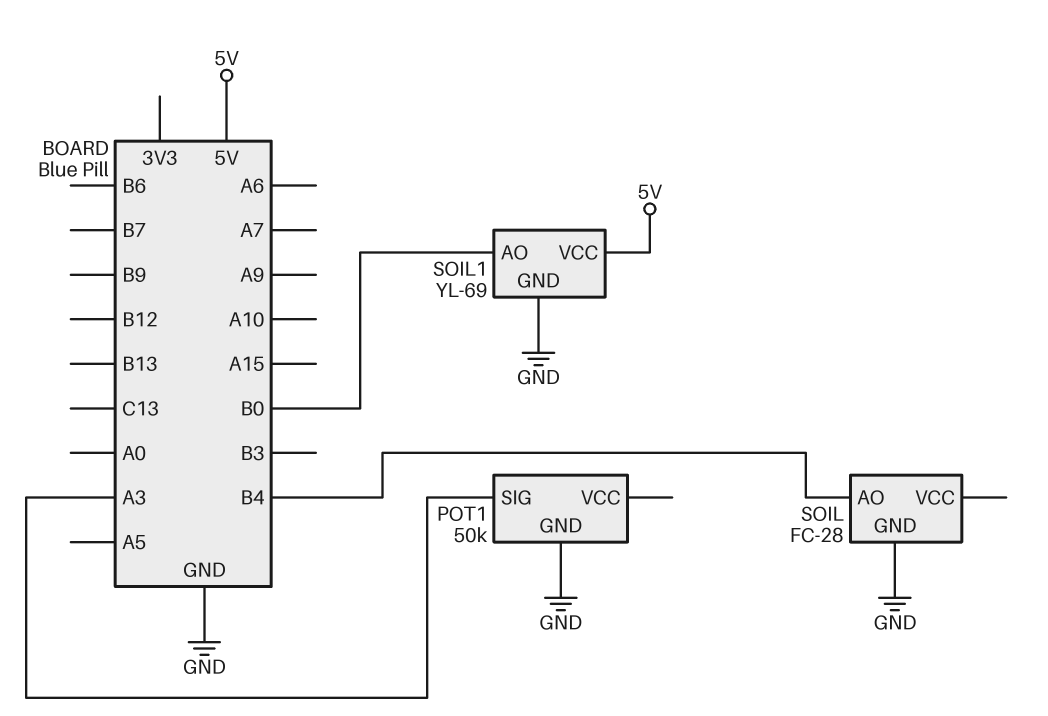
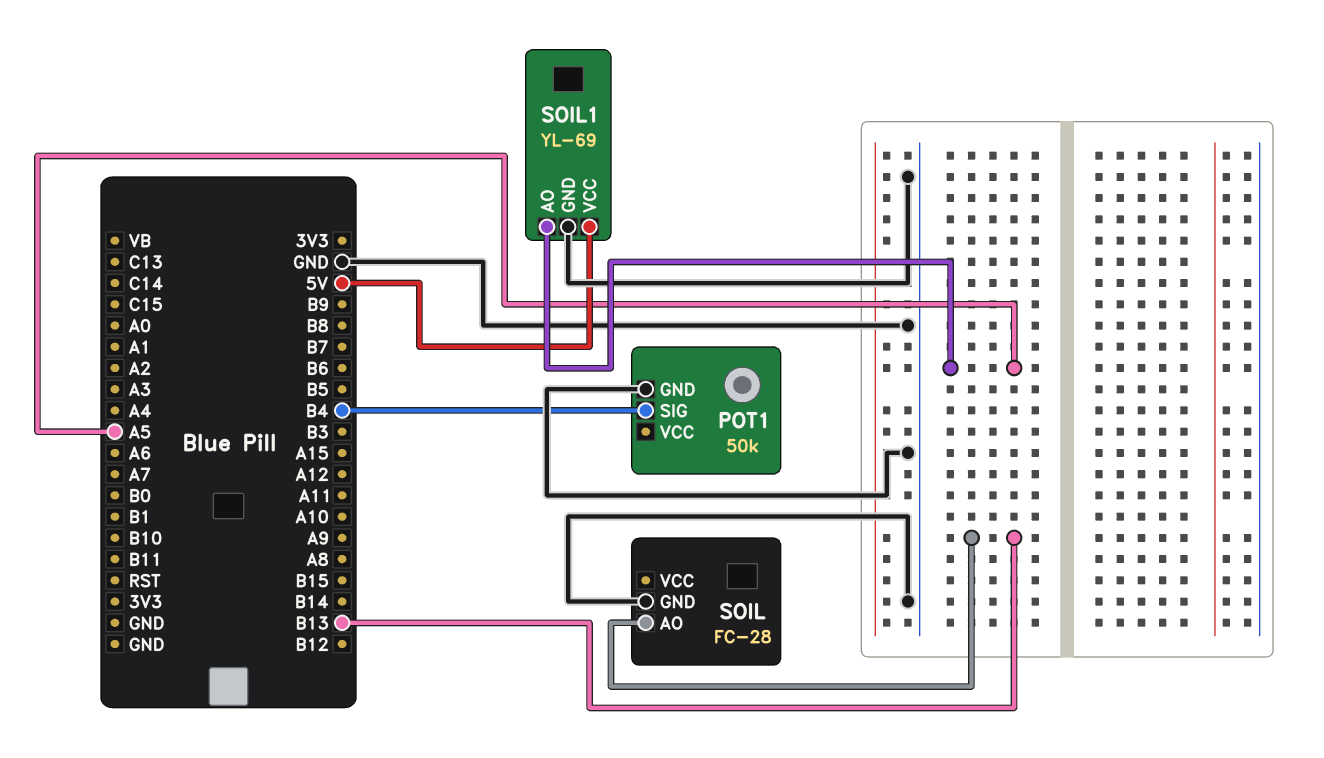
POT1 pin SIG: A3 -> B4
SOIL pin AO: B4 -> B13
SOIL1 pin AO: B0 -> A5

